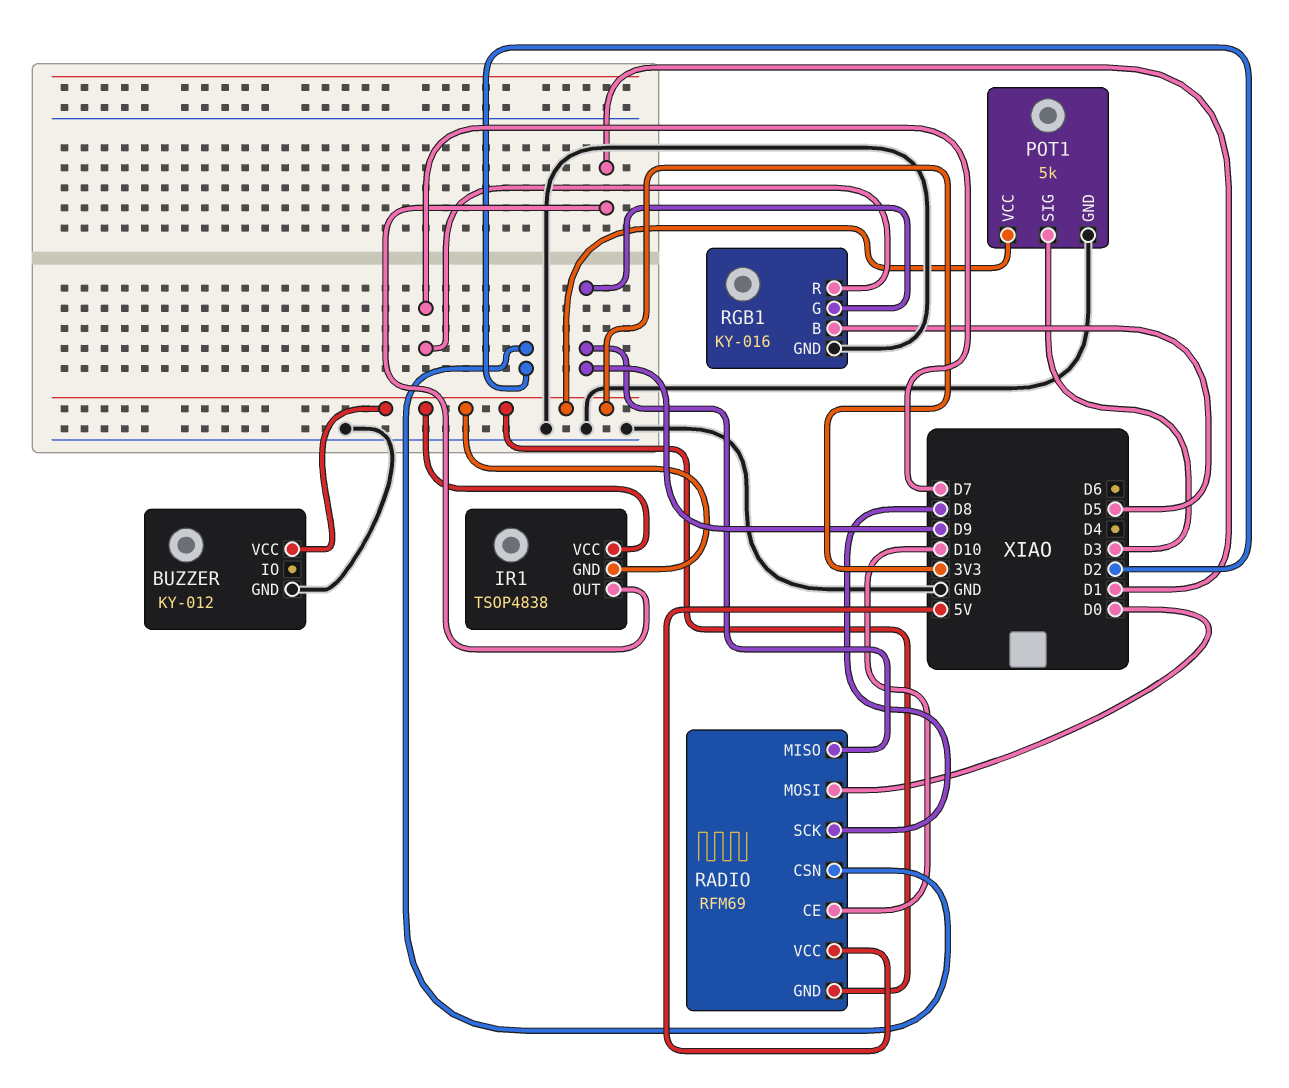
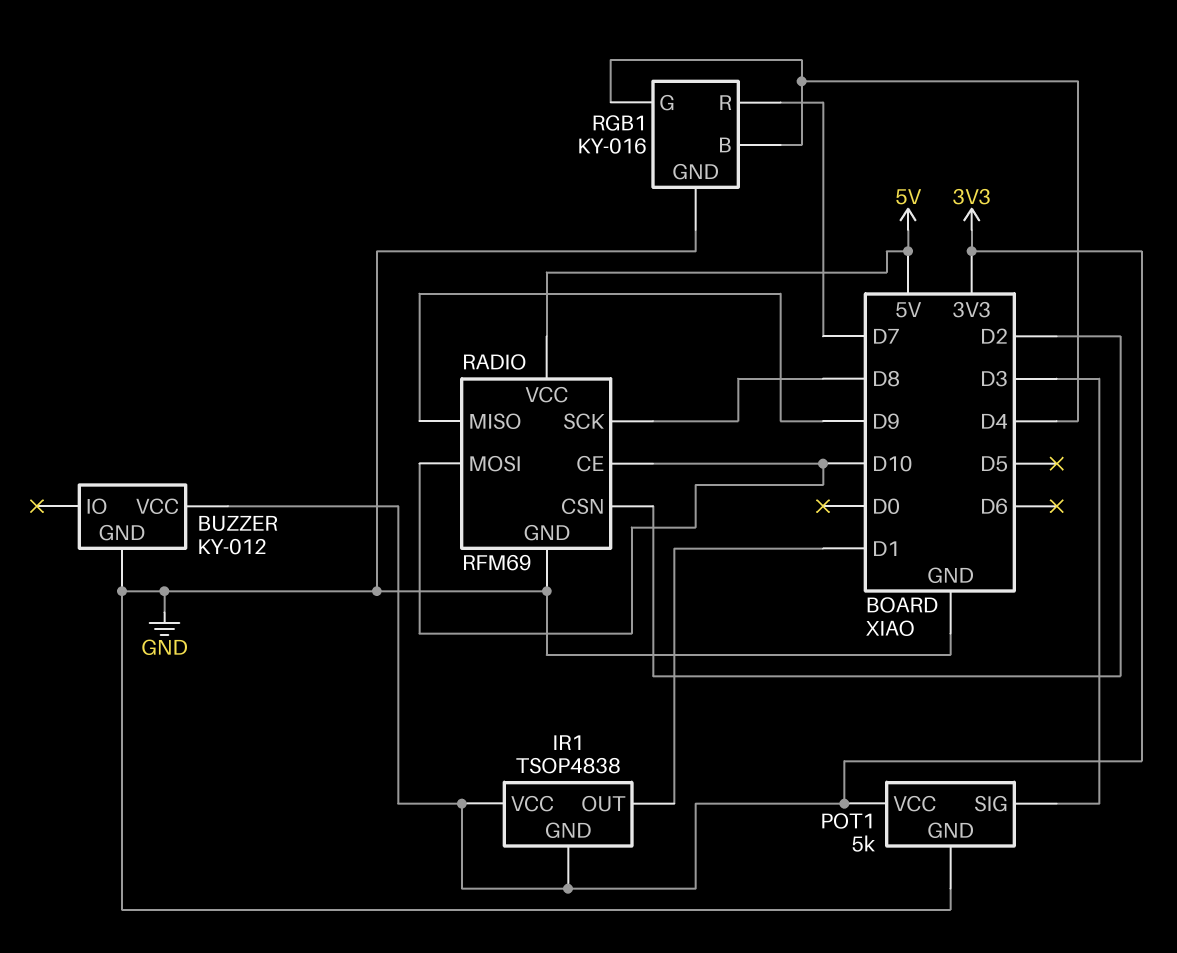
RADIO pin GND: 3V3 -> GND
RADIO pin MOSI: D0 -> D10
RGB1 pin B: D5 -> D4
RGB1 pin G: D9 -> D4

